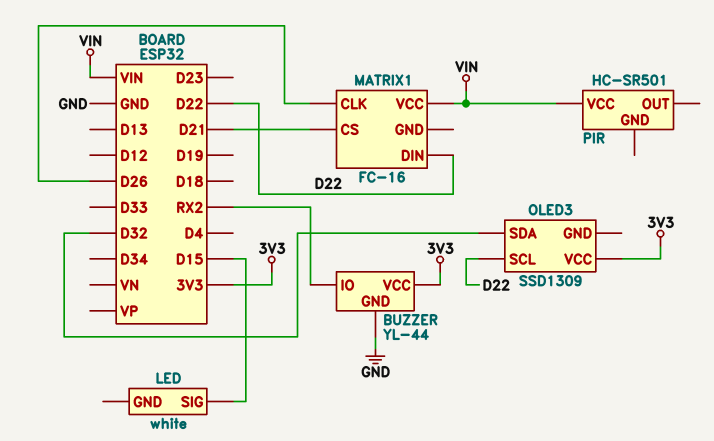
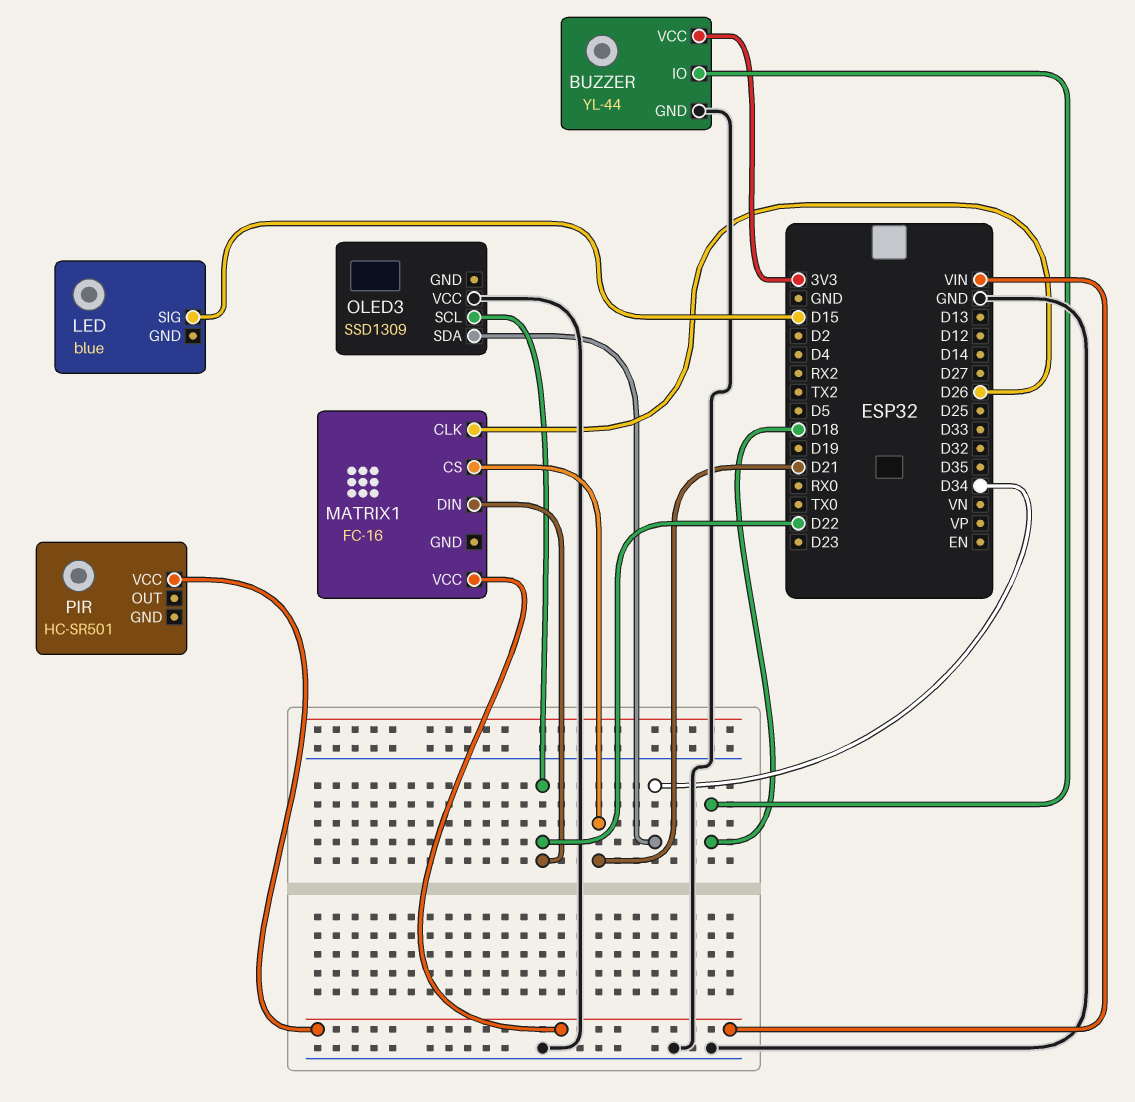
BUZZER pin IO: RX2 -> D18
LED: white -> blue
OLED3 pin SDA: D32 -> D34
OLED3 pin VCC: 3V3 -> GND

